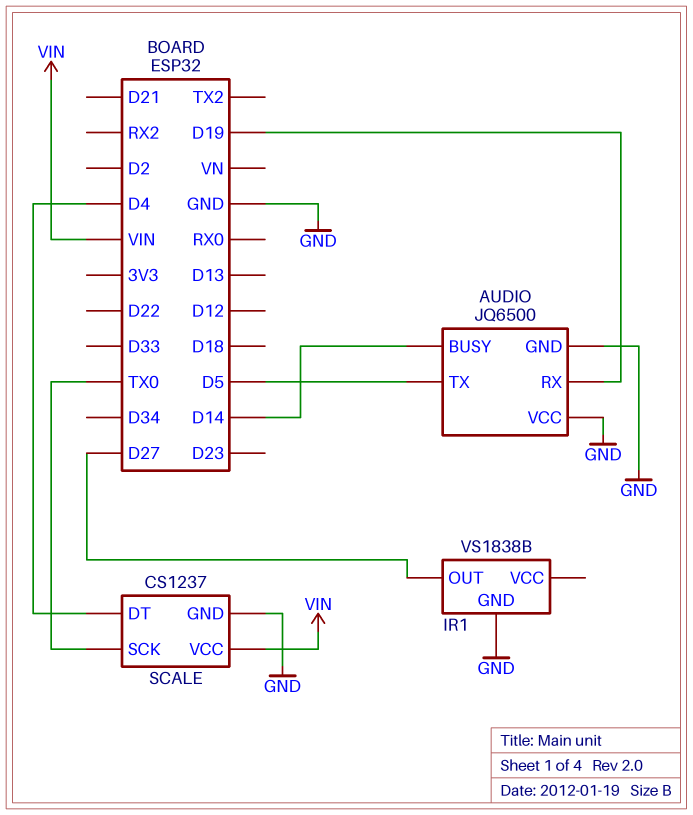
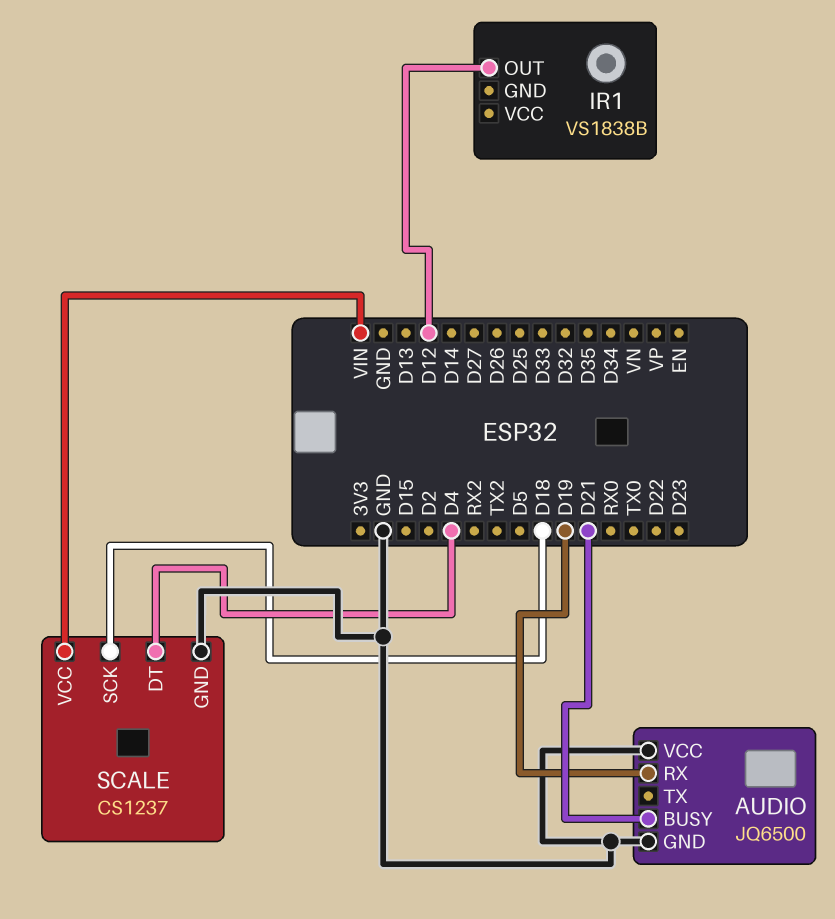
AUDIO pin BUSY: D14 -> D21
AUDIO pin TX: D5 -> none
IR1 pin GND: GND -> none
IR1 pin OUT: D27 -> D12
SCALE pin SCK: TX0 -> D18

